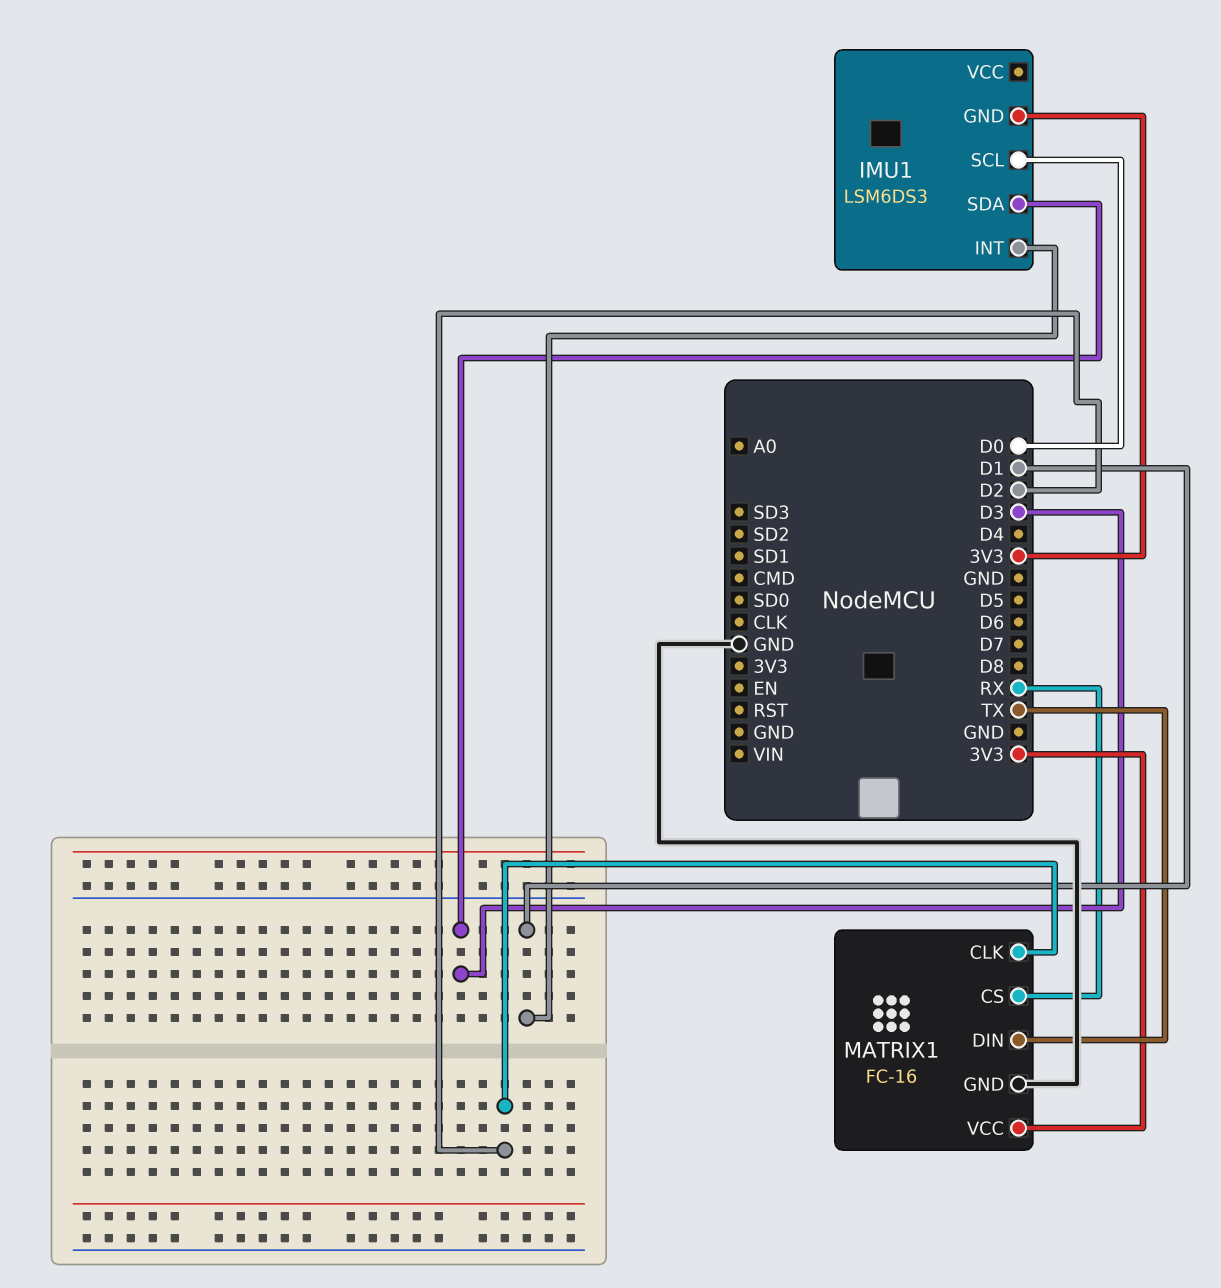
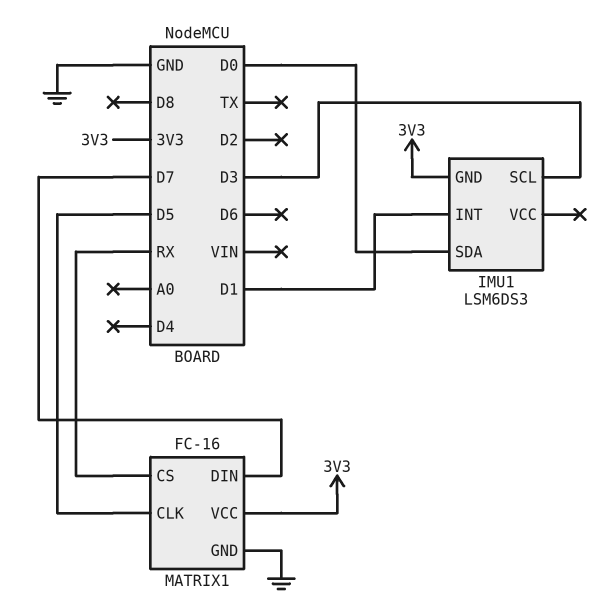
IMU1 pin SCL: D0 -> D3
IMU1 pin SDA: D3 -> D0
MATRIX1 pin CLK: D2 -> D5
MATRIX1 pin DIN: TX -> D7

